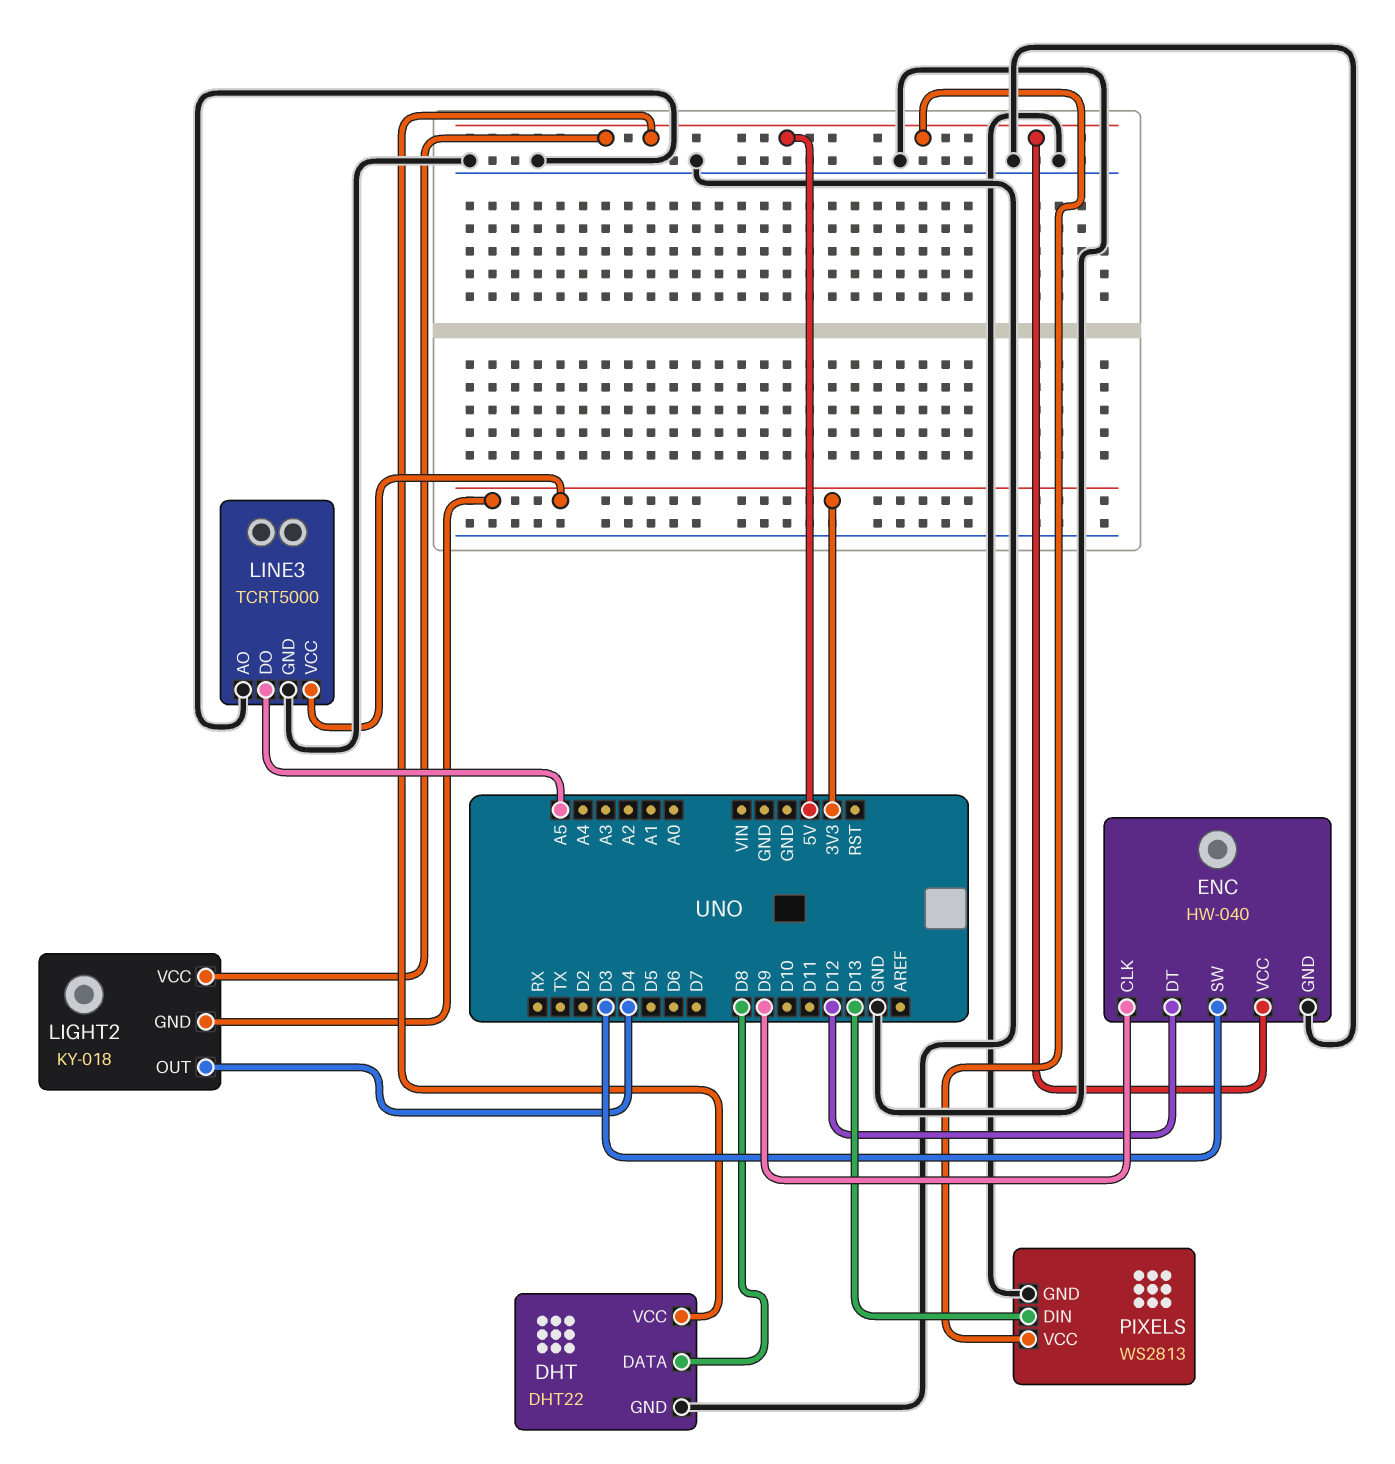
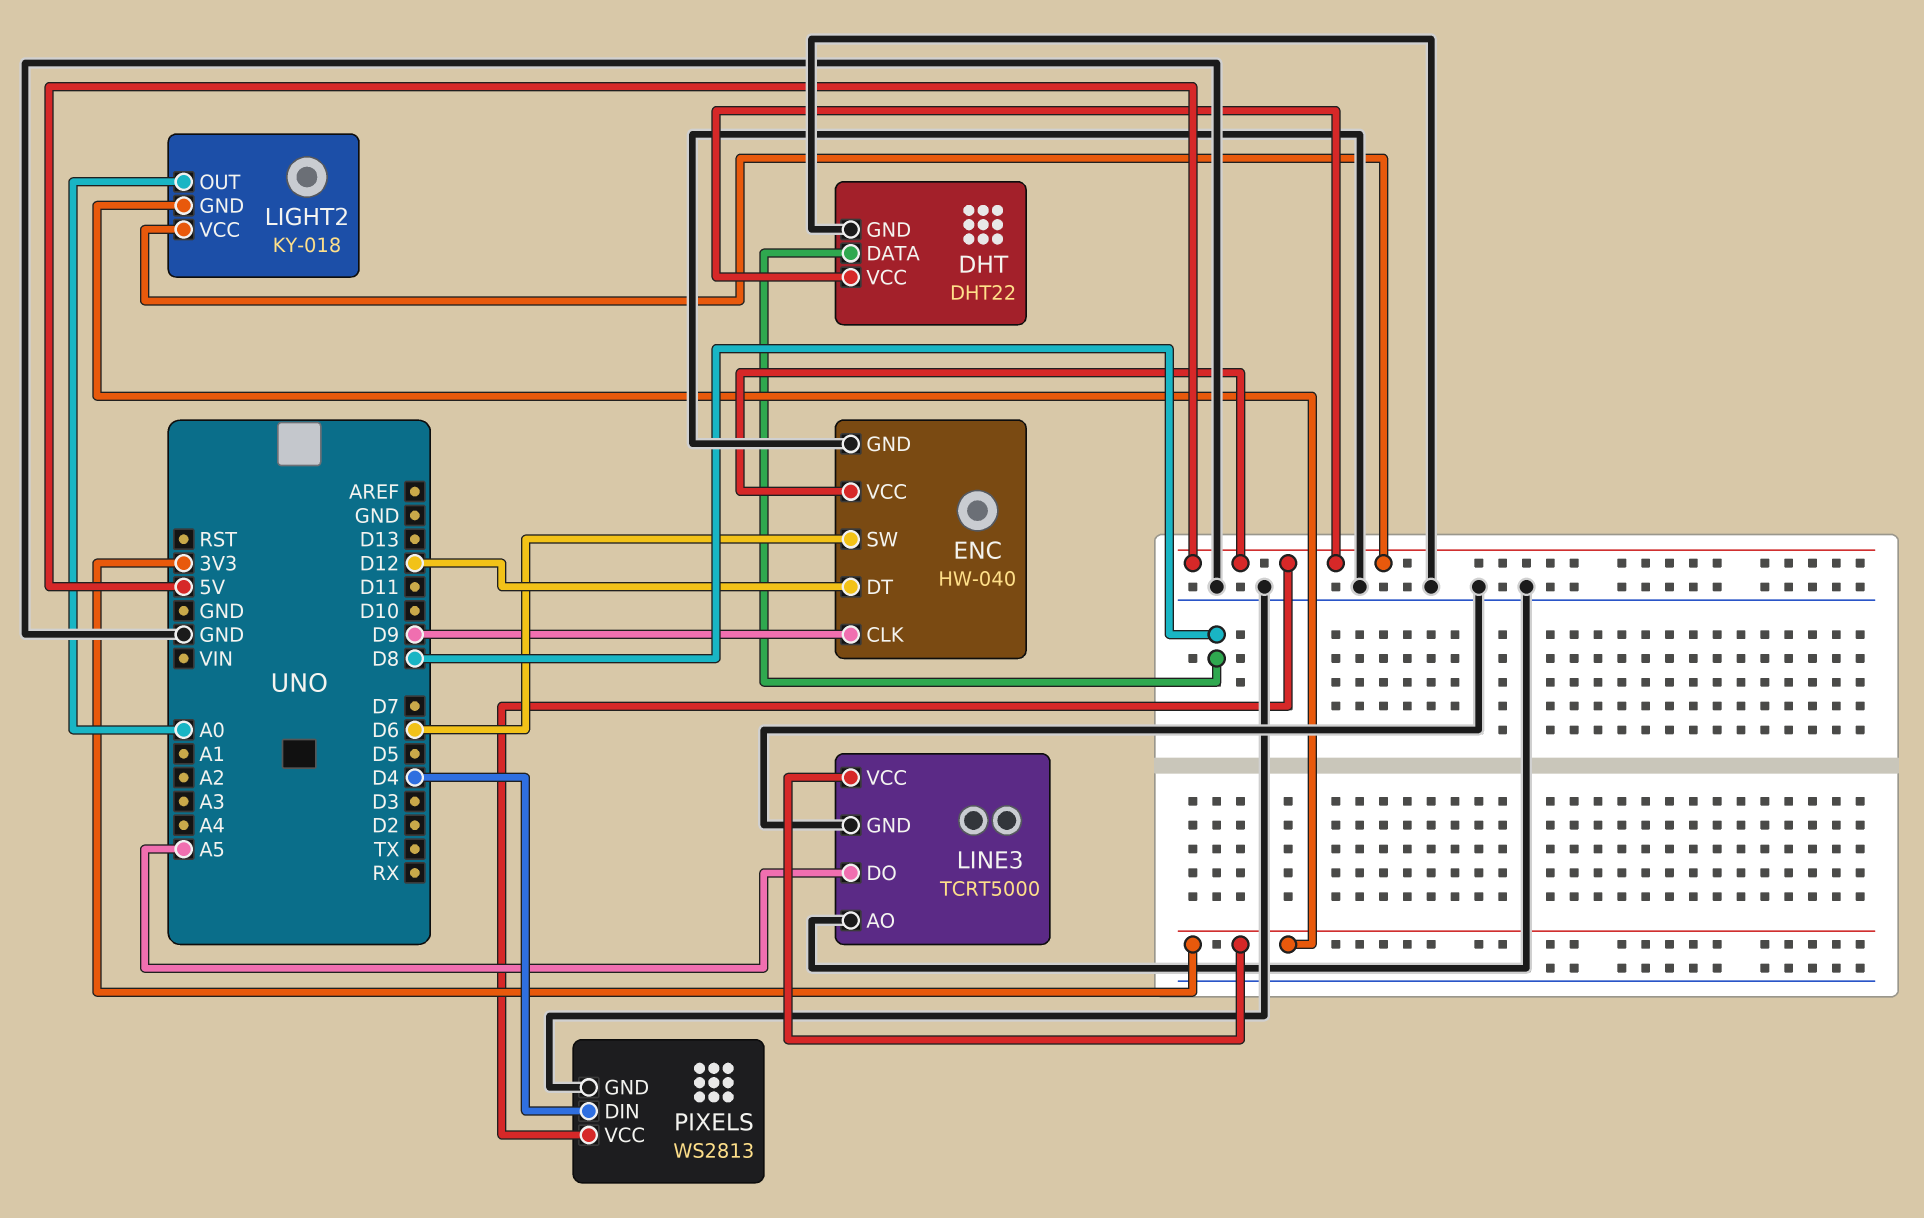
ENC pin SW: D3 -> D6
LIGHT2 pin OUT: D4 -> A0
PIXELS pin DIN: D13 -> D4

